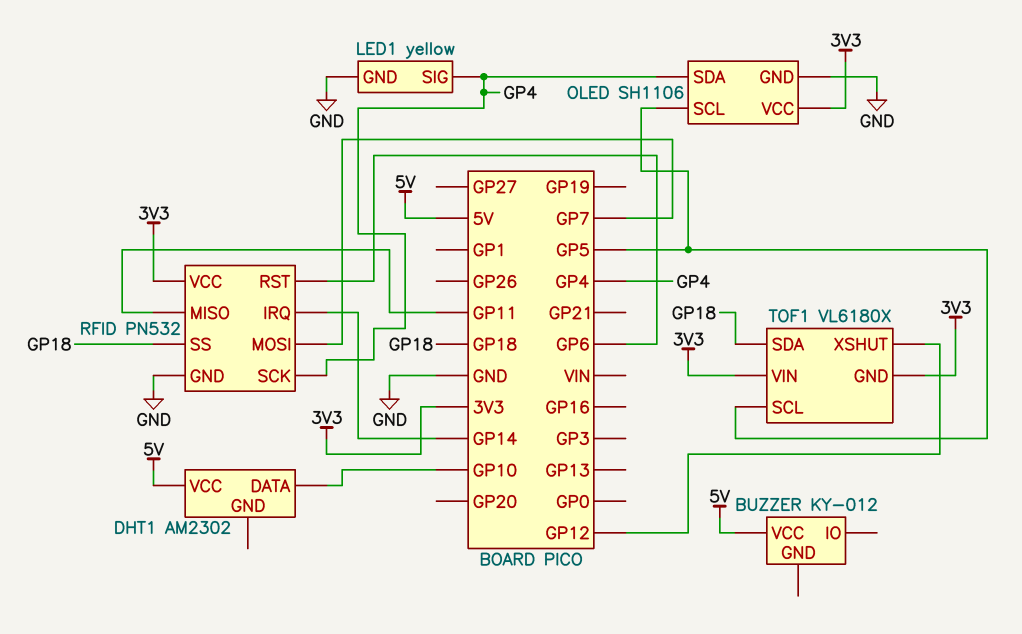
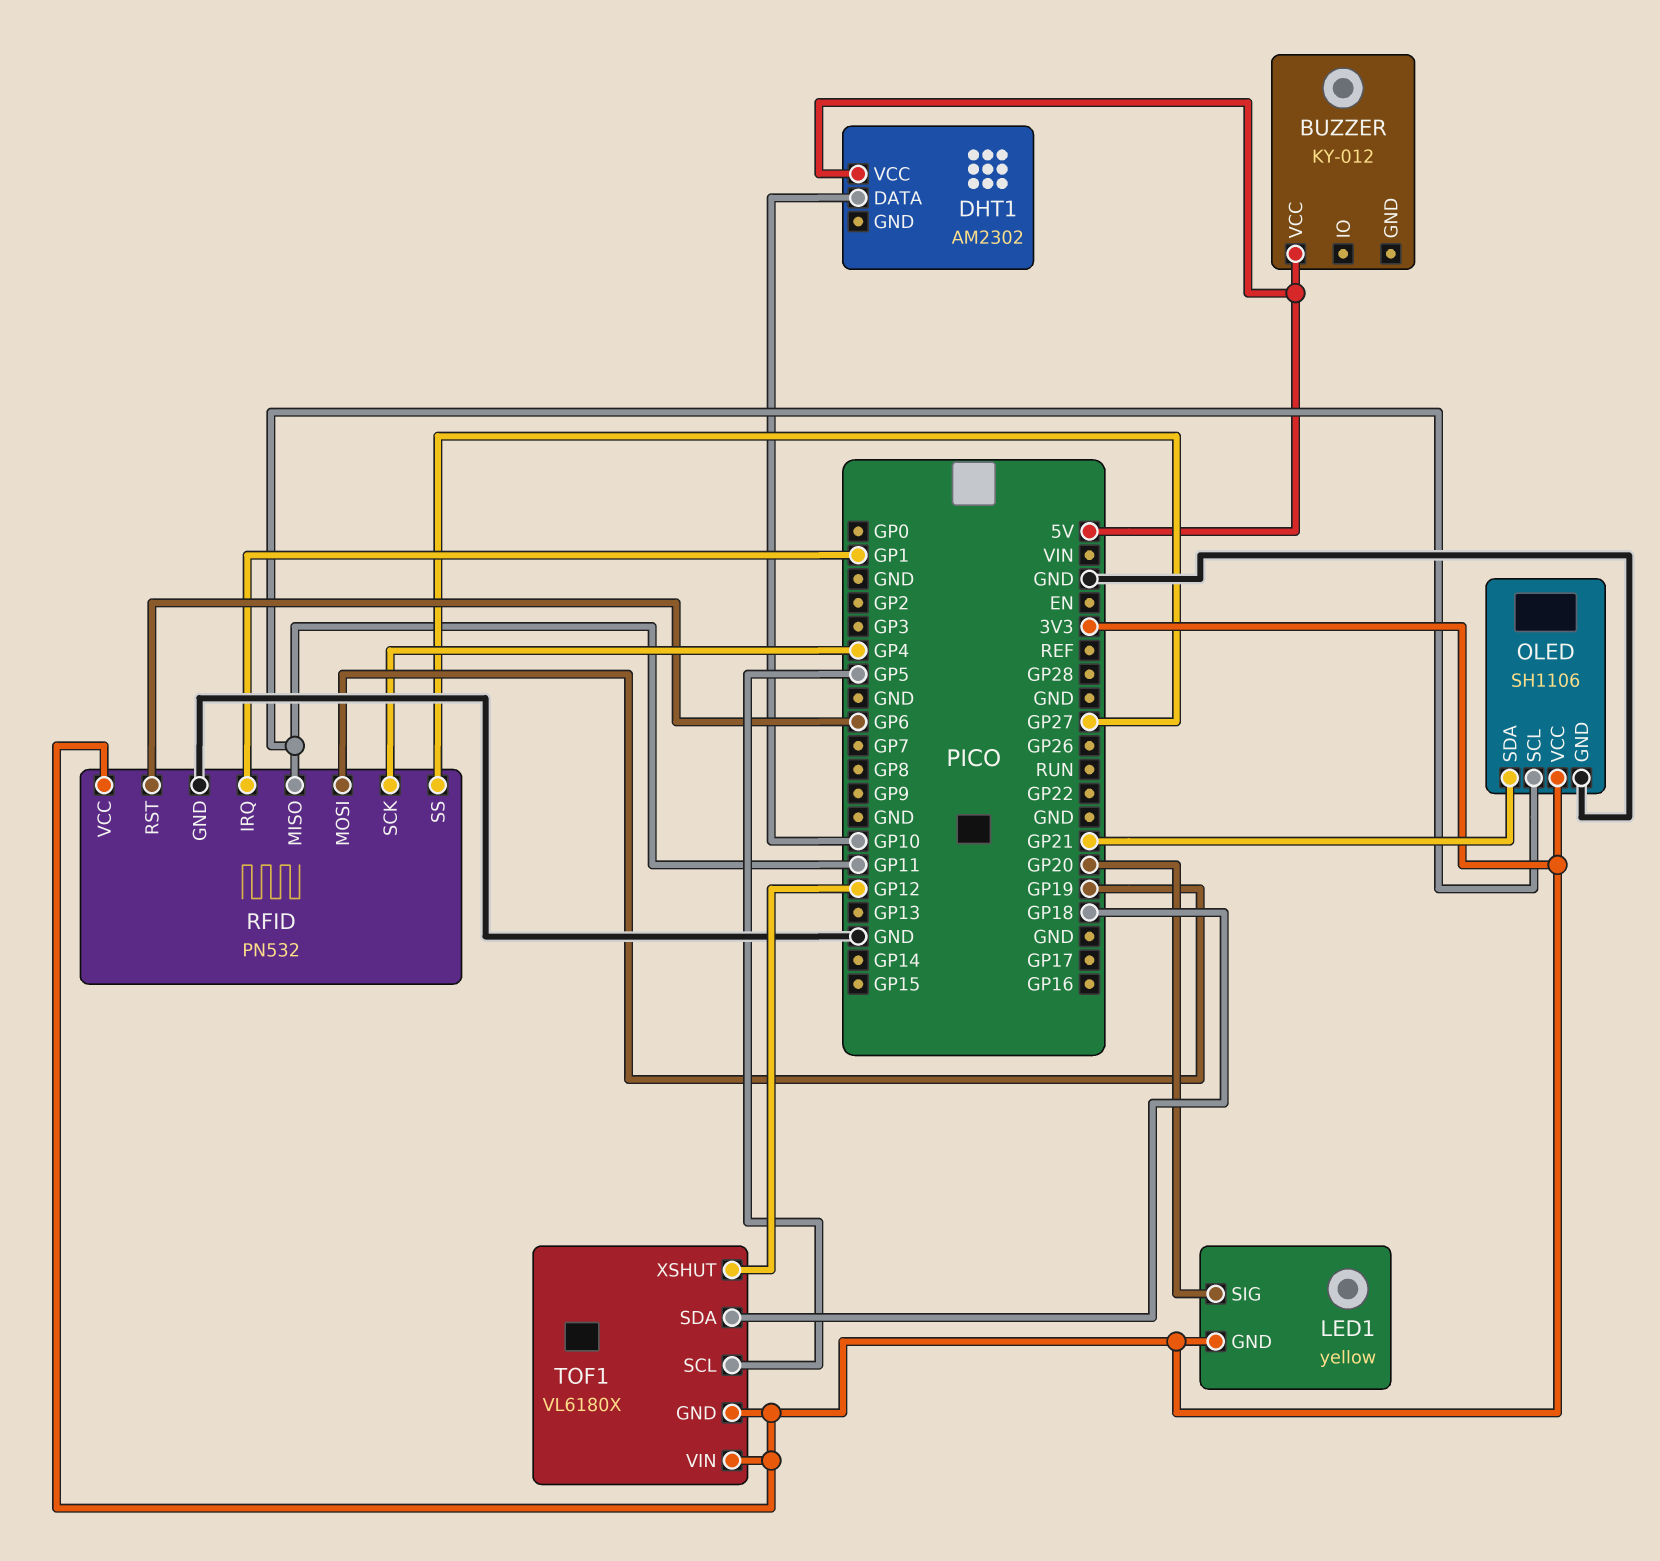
LED1 pin GND: GND -> 3V3
LED1 pin SIG: GP4 -> GP20
OLED pin SCL: GP5 -> GP11
OLED pin SDA: GP4 -> GP21
RFID pin IRQ: GP14 -> GP1
RFID pin MOSI: GP7 -> GP19
RFID pin SS: GP18 -> GP27

